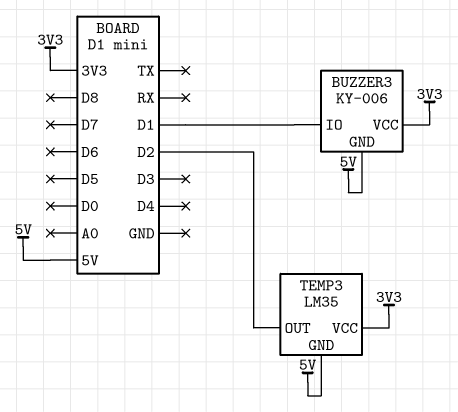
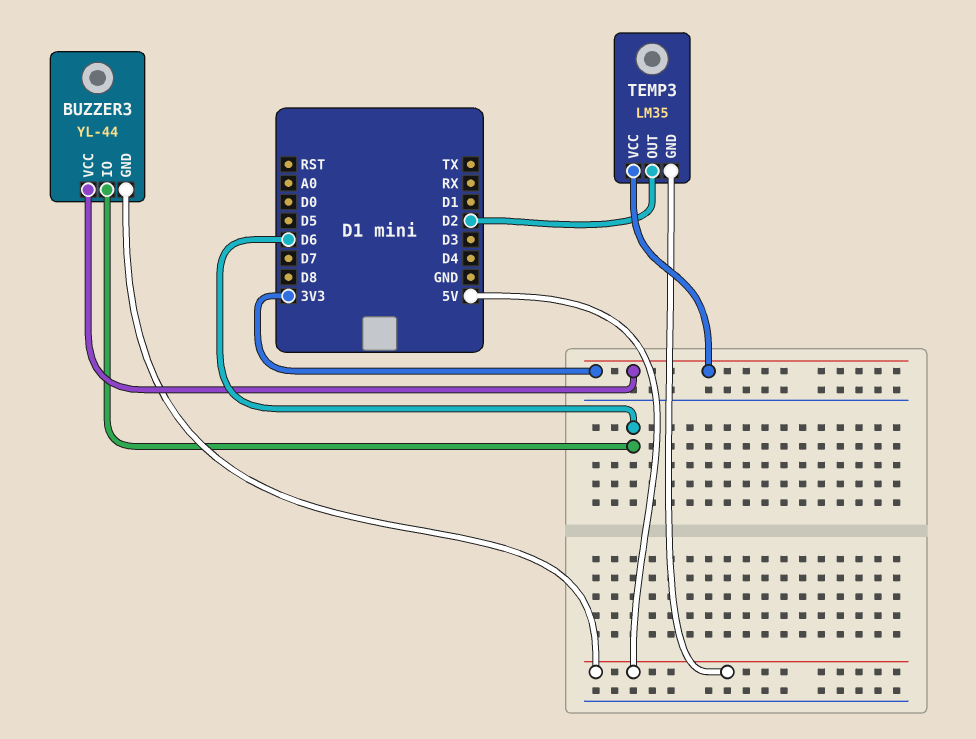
BUZZER3: KY-006 -> YL-44
BUZZER3 pin IO: D1 -> D6

